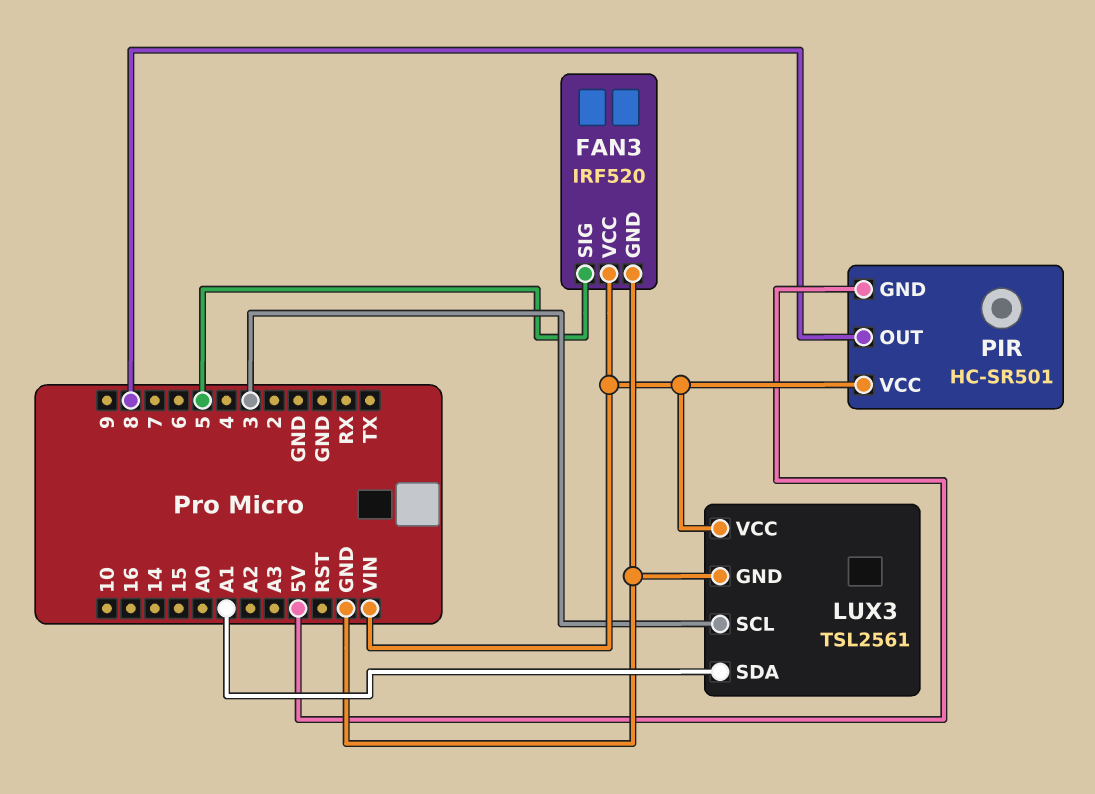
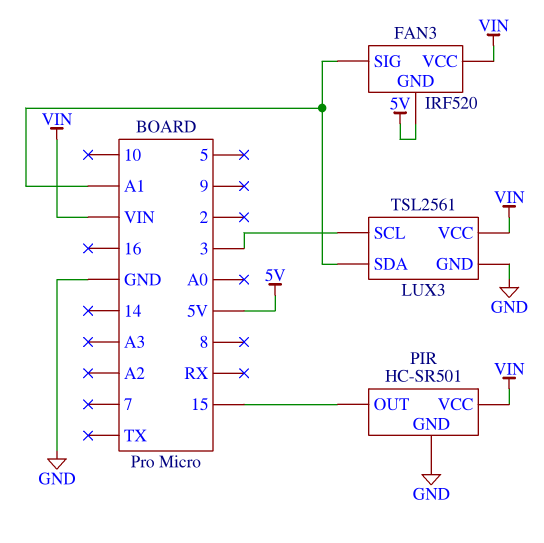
FAN3 pin GND: GND -> 5V
FAN3 pin SIG: 5 -> A1
PIR pin GND: 5V -> GND
PIR pin OUT: 8 -> 15

